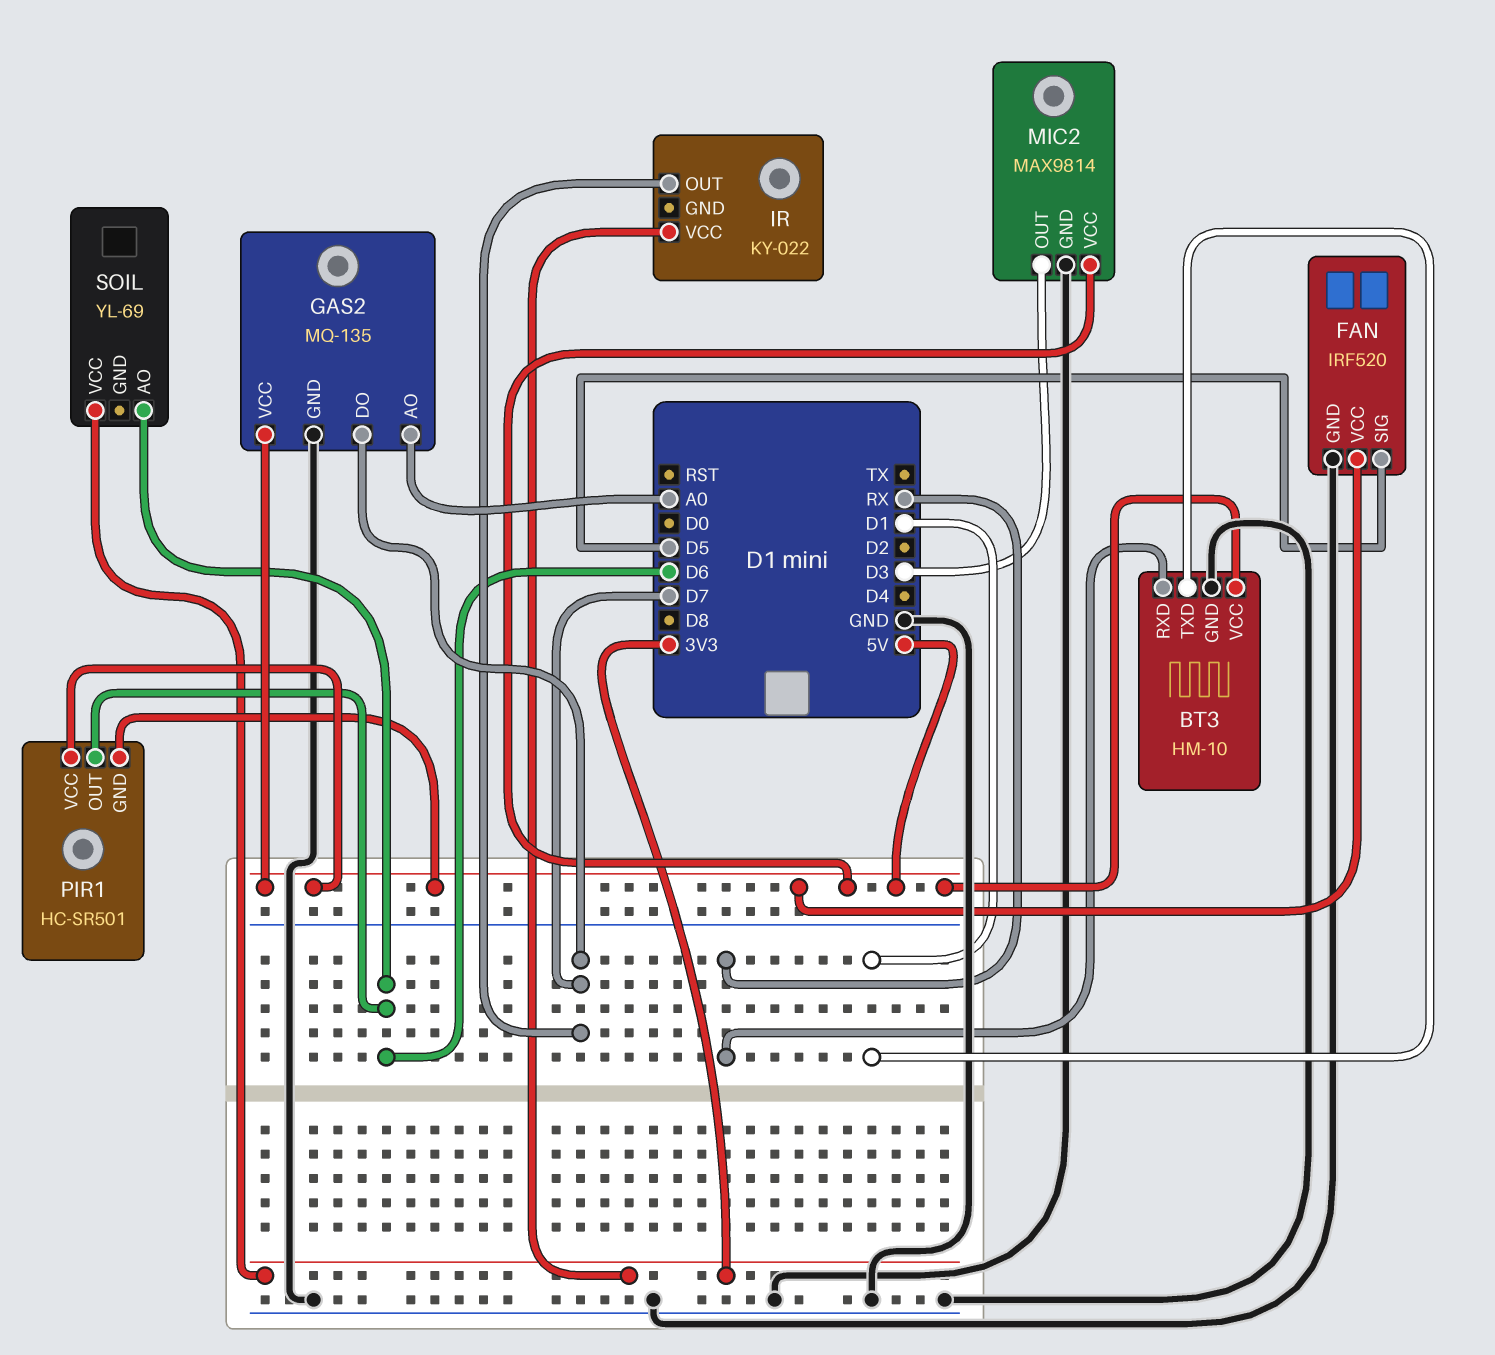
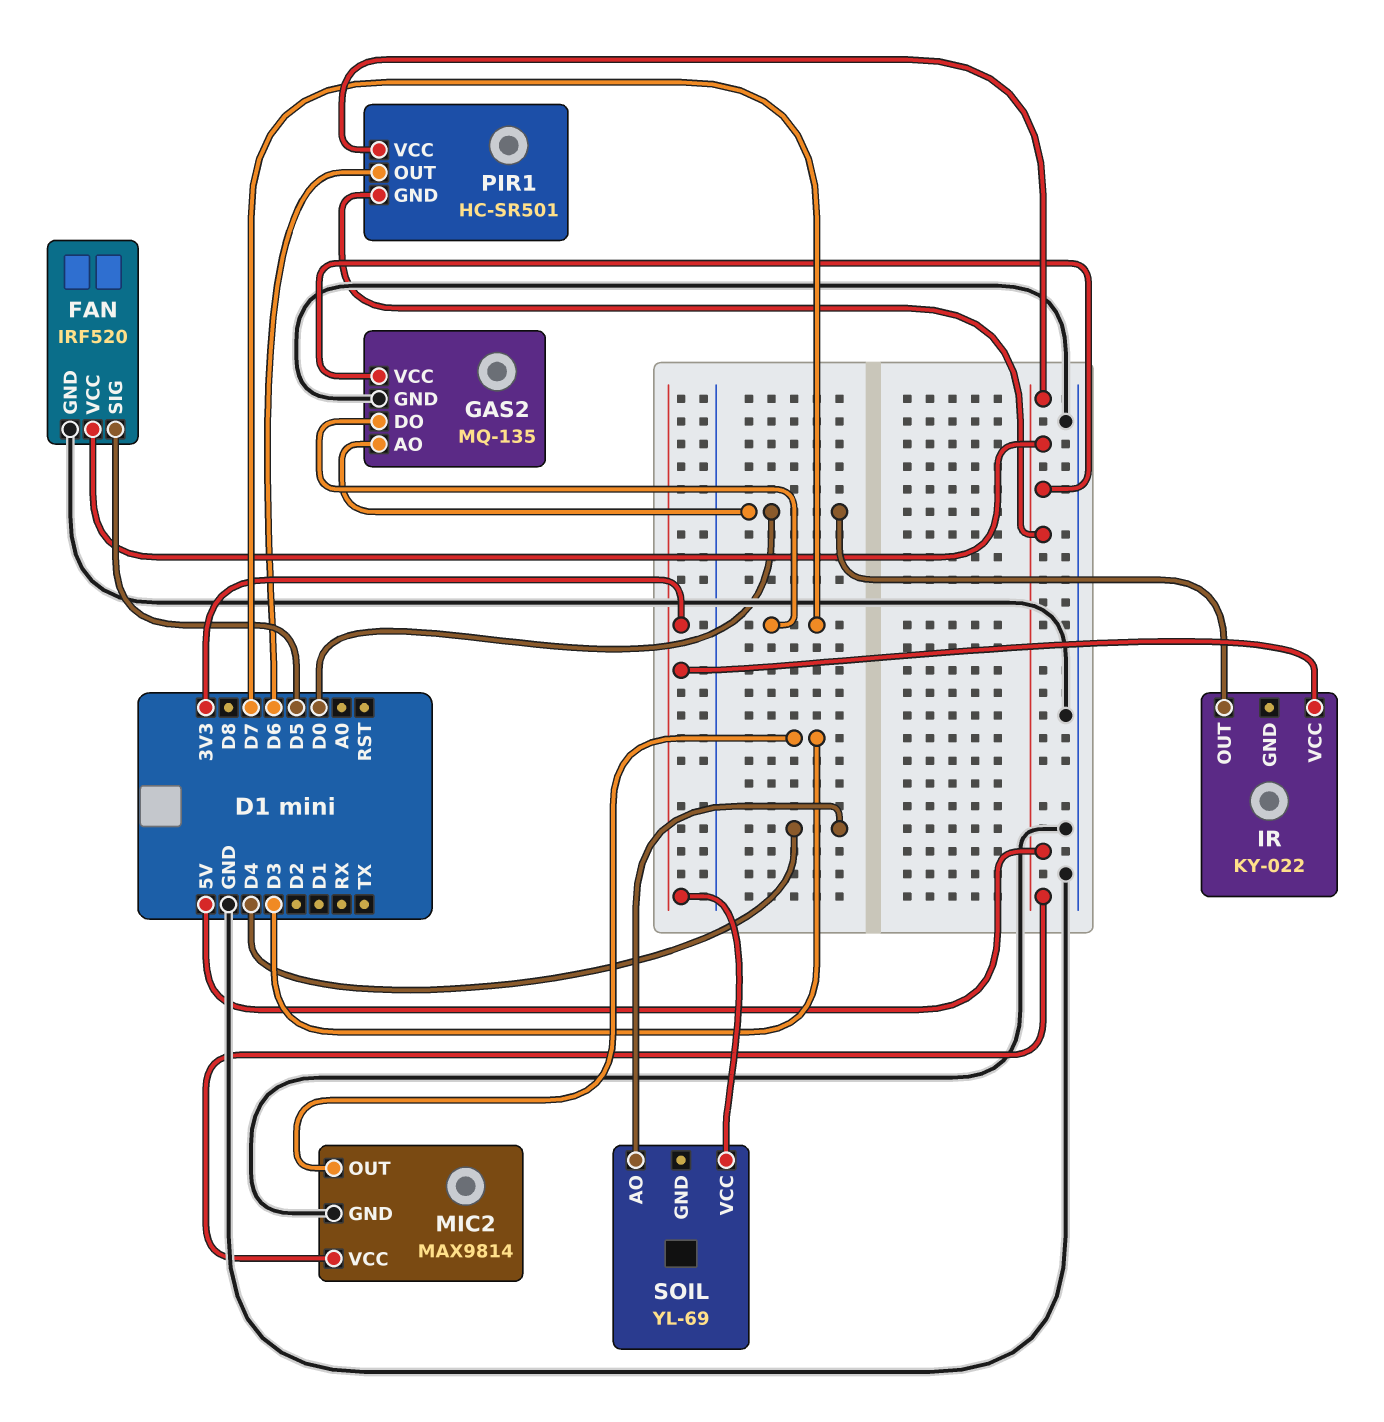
BT3: HM-10 -> none
BT3 pin GND: GND -> none
BT3 pin RXD: RX -> none
BT3 pin TXD: D1 -> none
BT3 pin VCC: 5V -> none
GAS2 pin AO: A0 -> D0
IR pin OUT: D7 -> D0
SOIL pin AO: D6 -> D4

